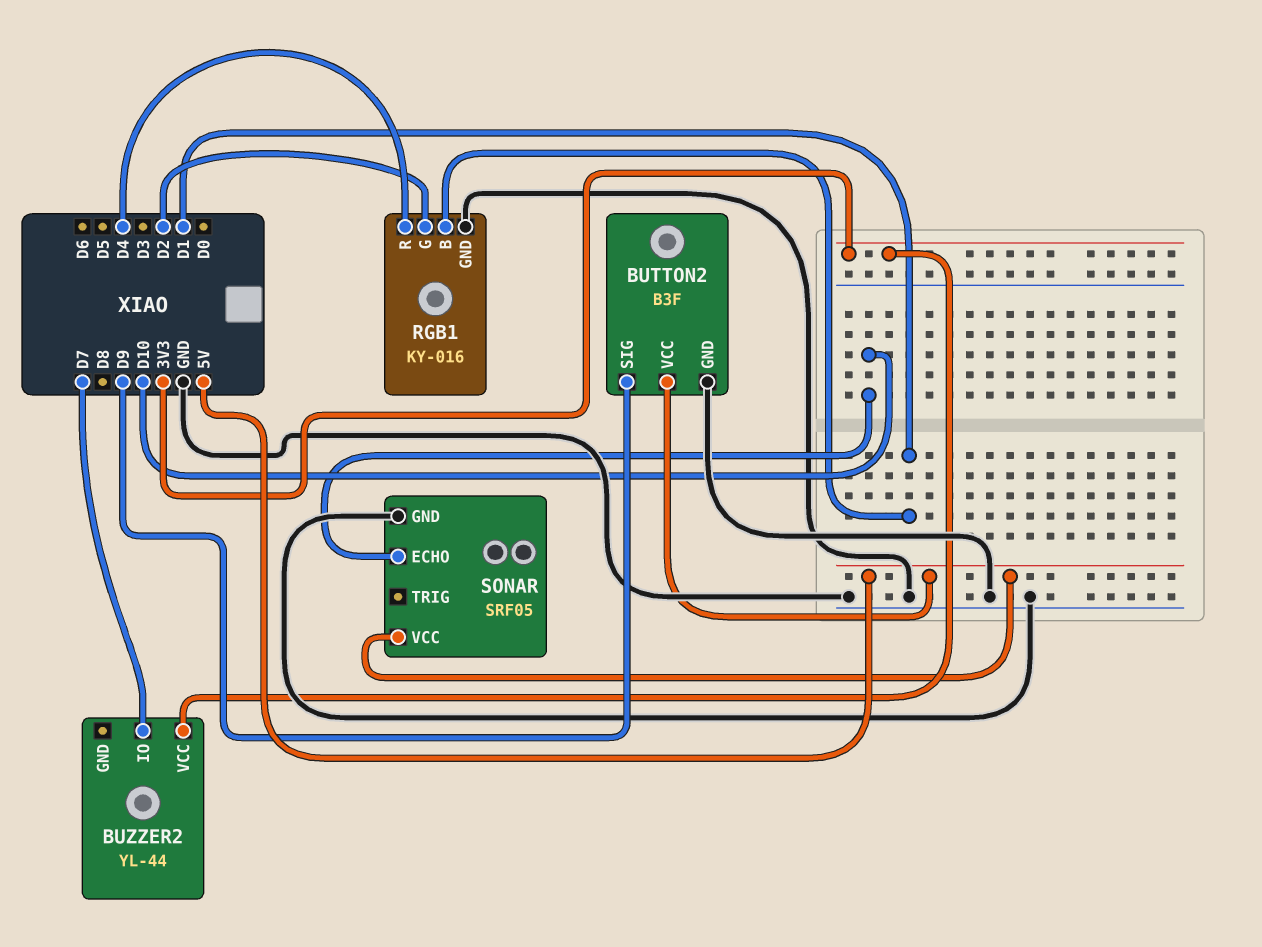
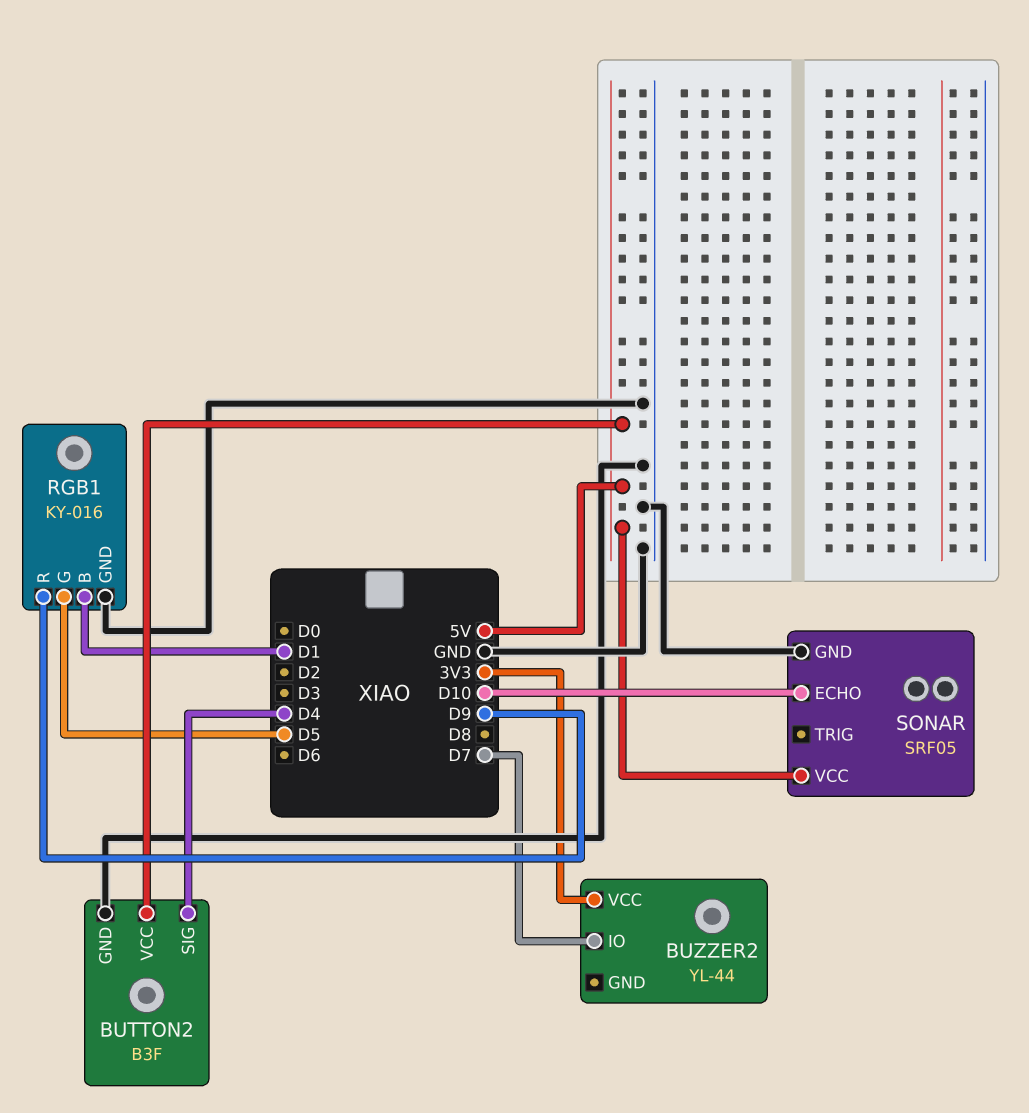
BUTTON2 pin SIG: D9 -> D4
RGB1 pin G: D2 -> D5
RGB1 pin R: D4 -> D9

